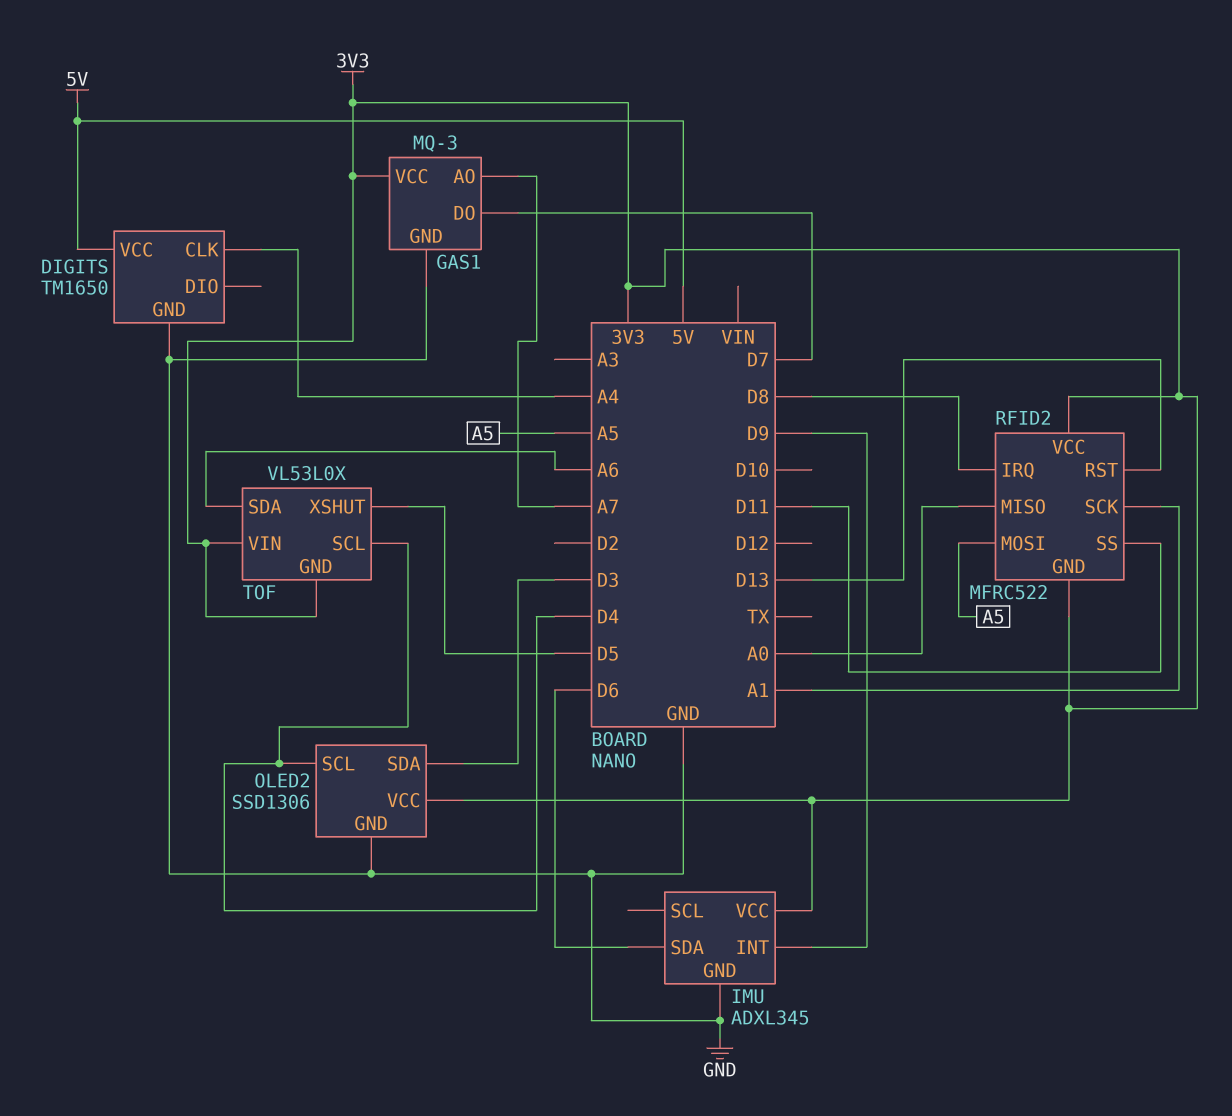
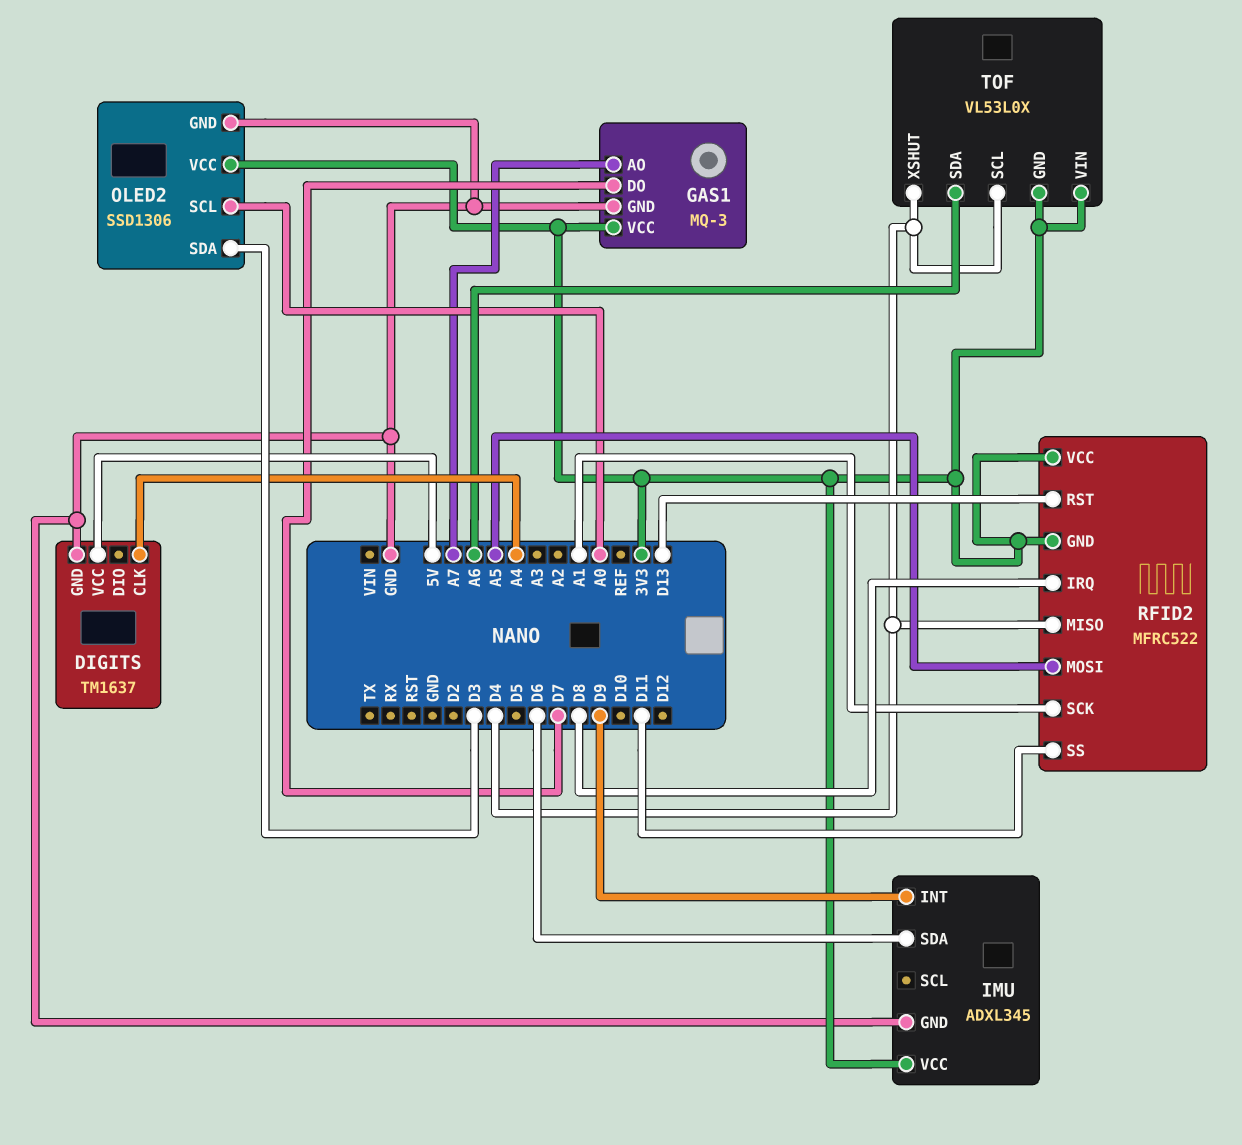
DIGITS: TM1650 -> TM1637
OLED2 pin SCL: D4 -> A0
RFID2 pin MISO: A0 -> D4
TOF pin XSHUT: D5 -> D4

